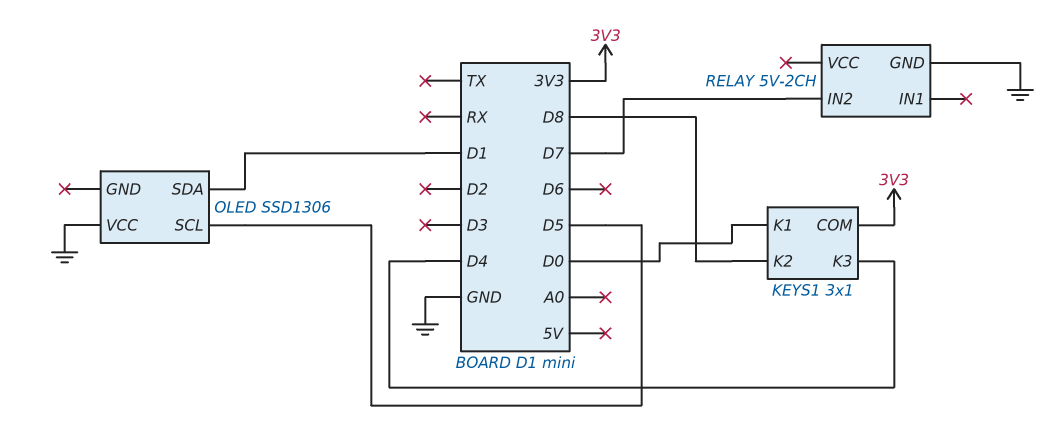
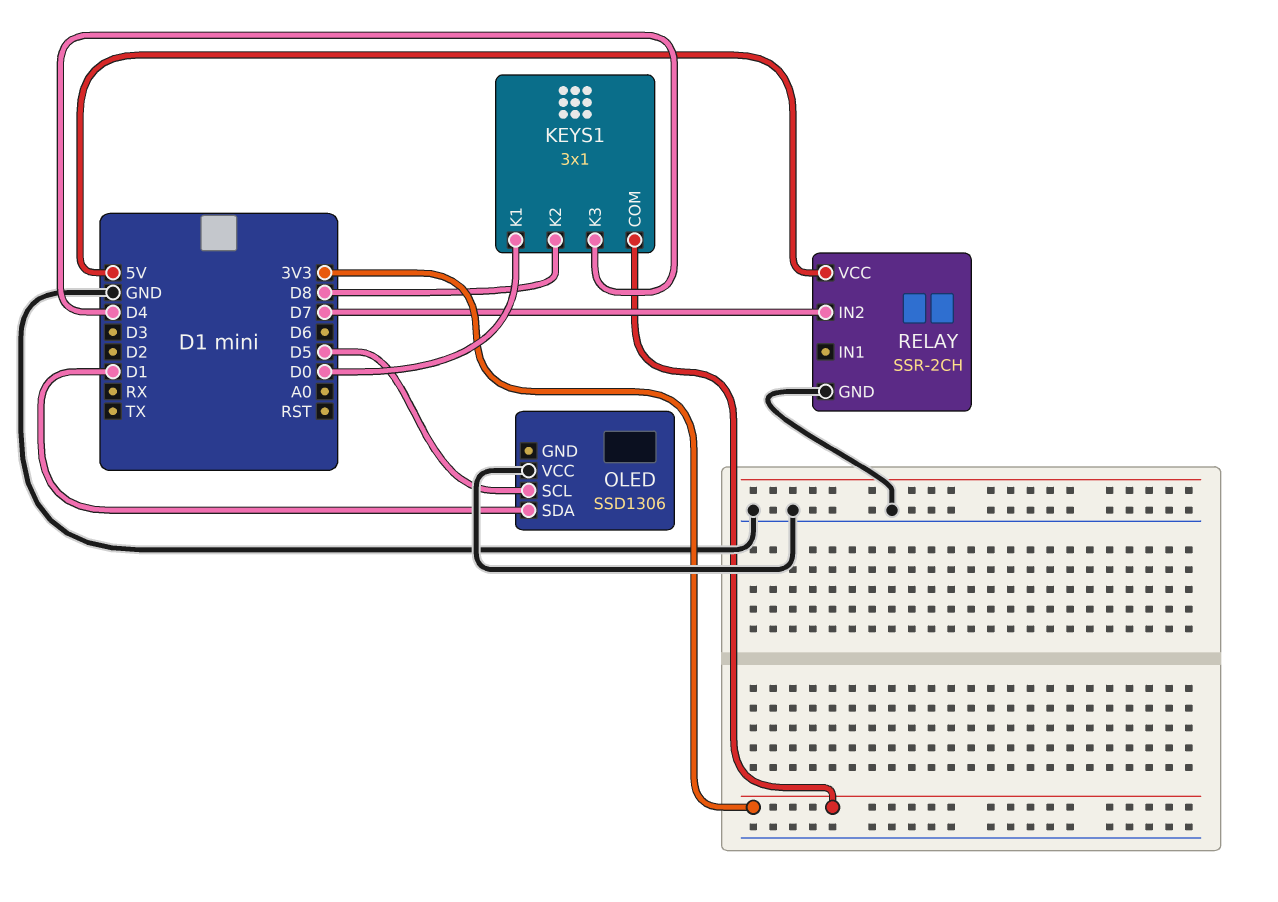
RELAY: 5V-2CH -> SSR-2CH
RELAY pin VCC: none -> 5V

